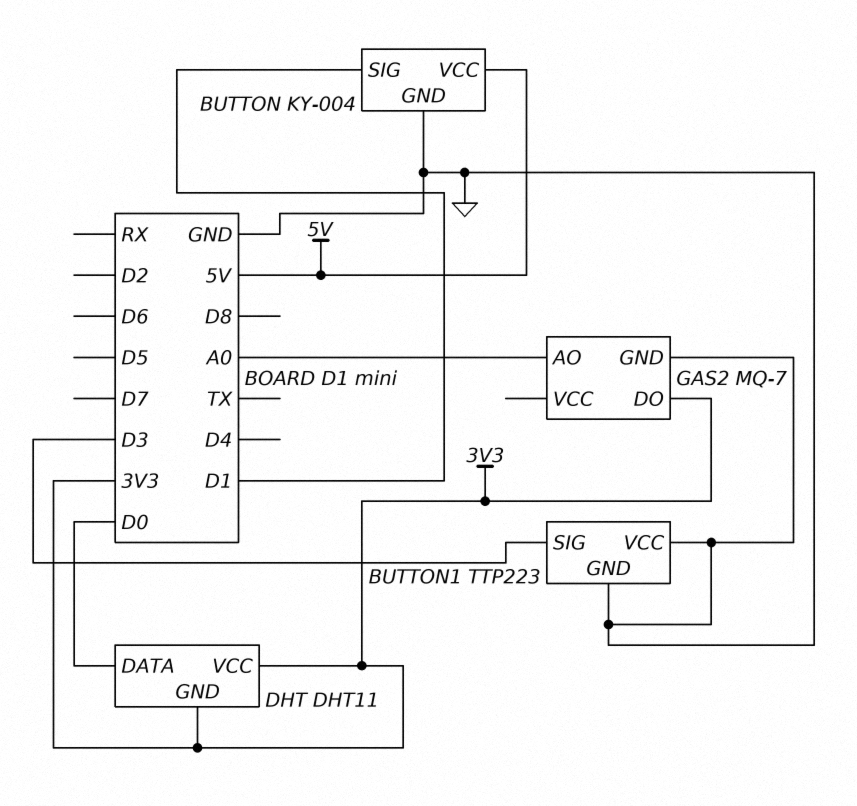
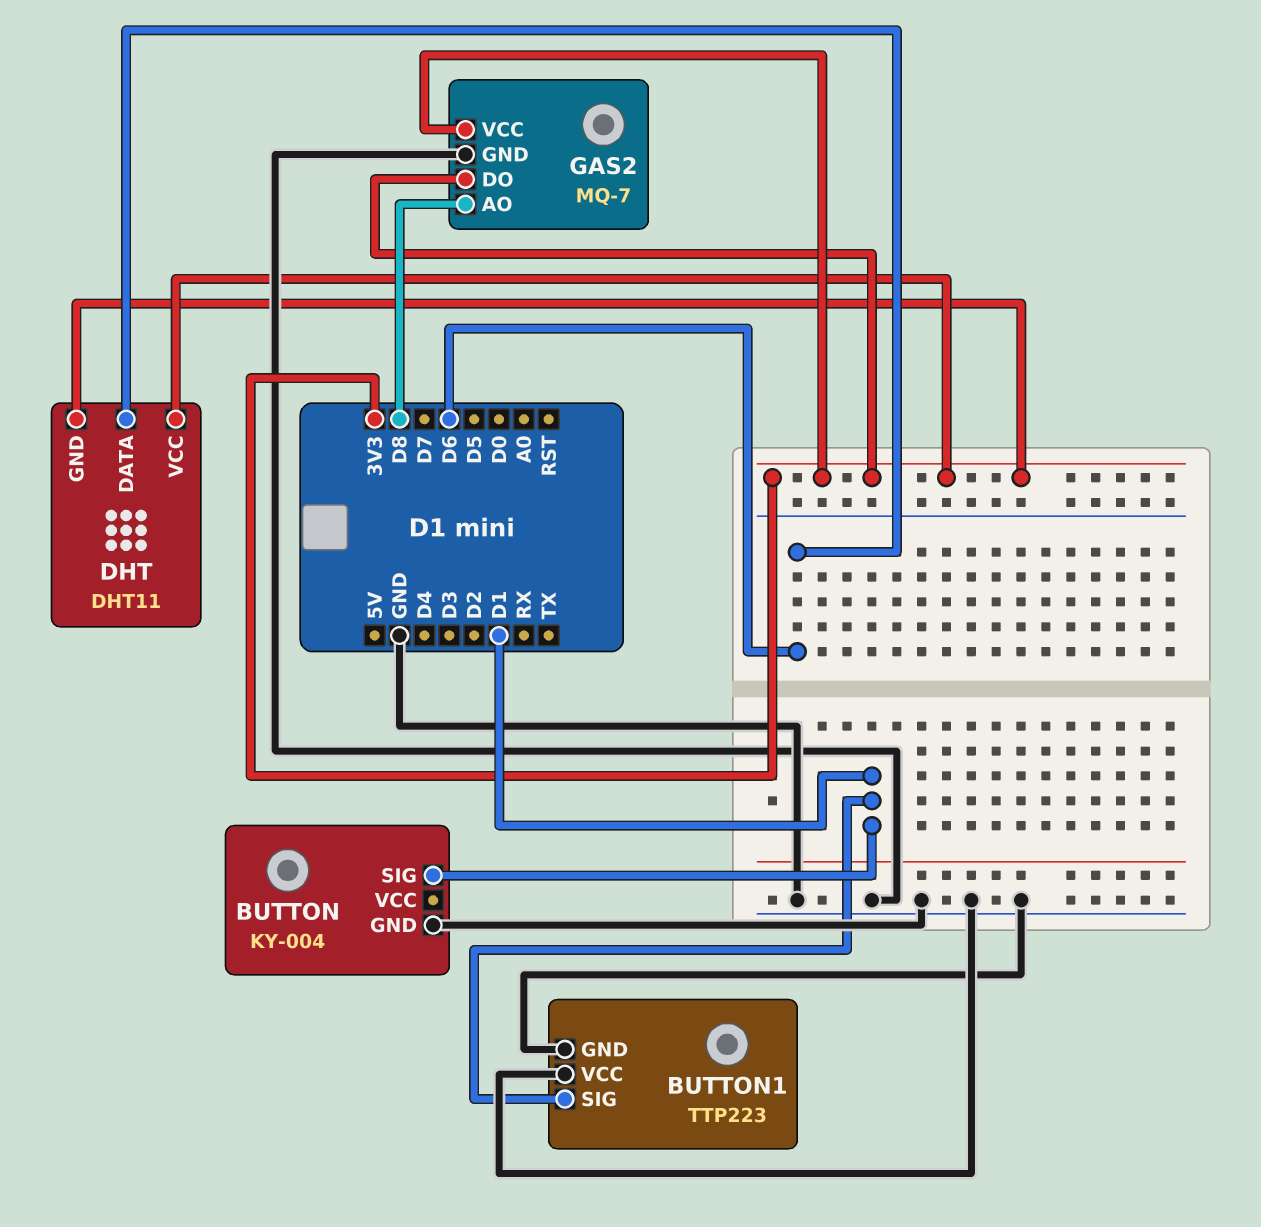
BUTTON pin VCC: 5V -> none
BUTTON1 pin SIG: D3 -> D1
DHT pin DATA: D0 -> D6
GAS2 pin AO: A0 -> D8
GAS2 pin VCC: none -> 3V3

